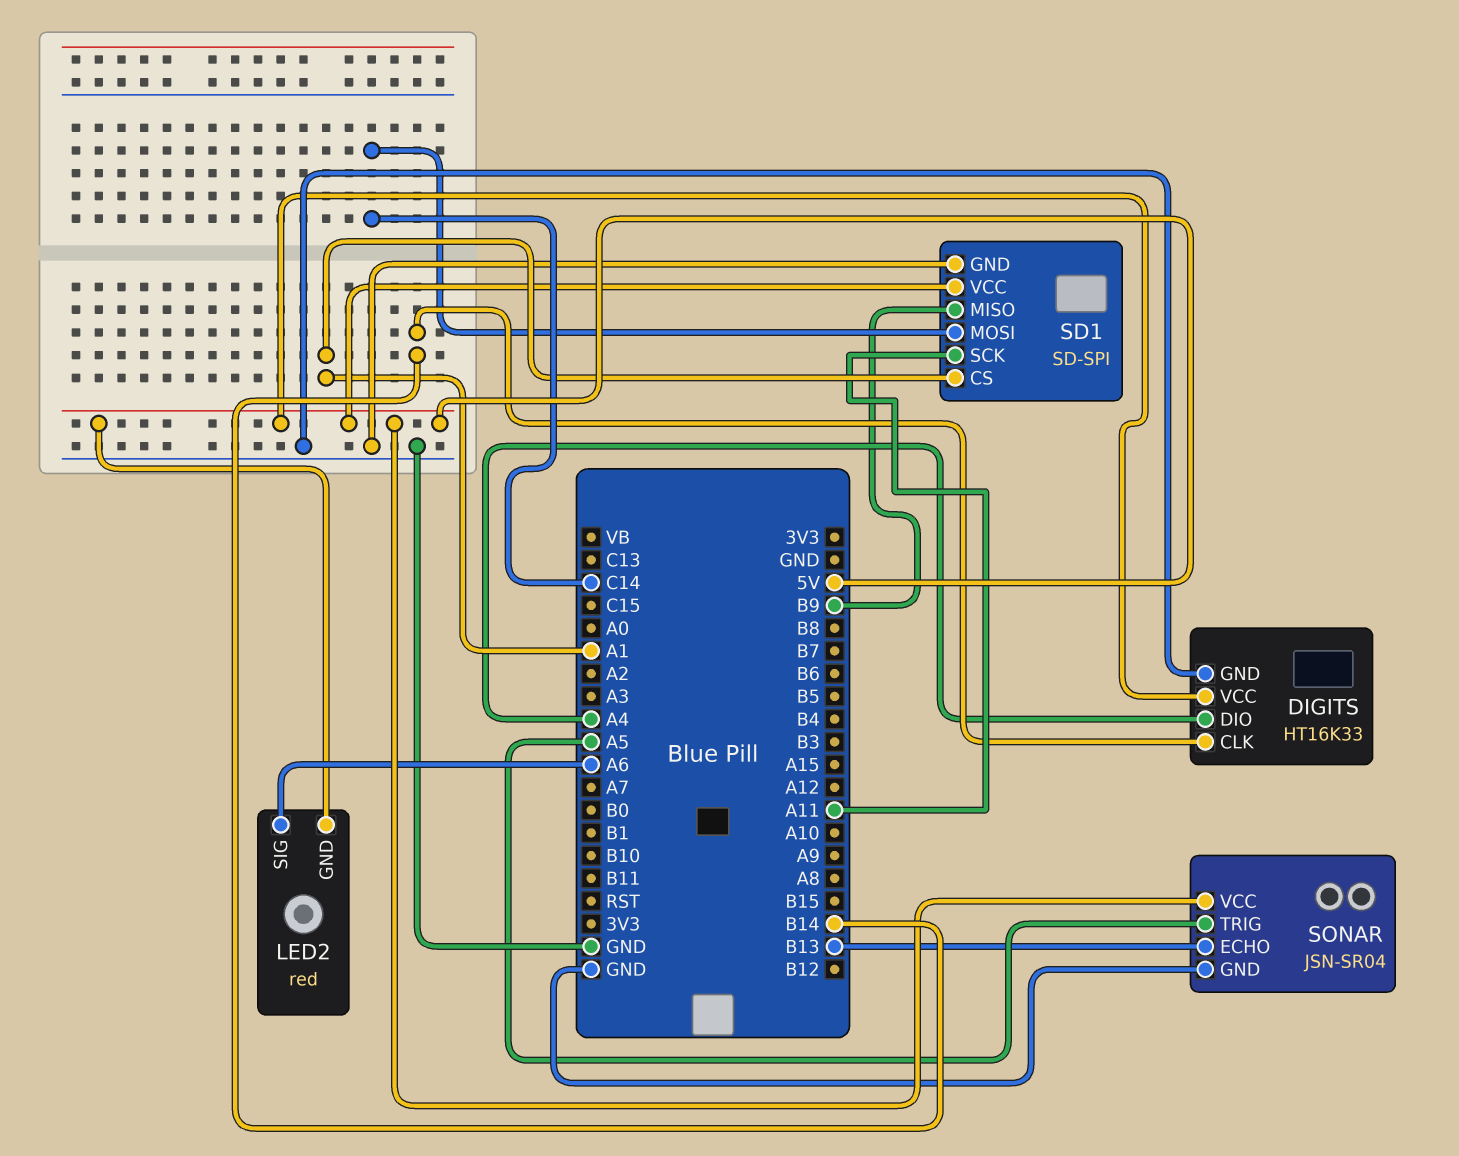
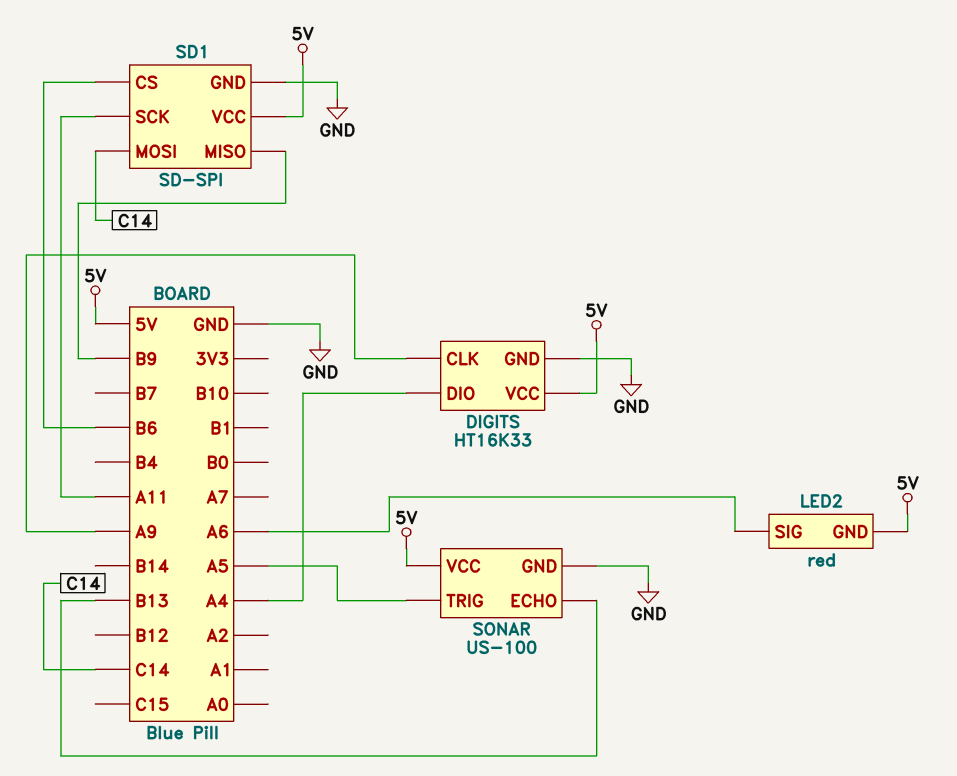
DIGITS pin CLK: B14 -> A9
SD1 pin CS: A1 -> B6
SONAR: JSN-SR04 -> US-100

